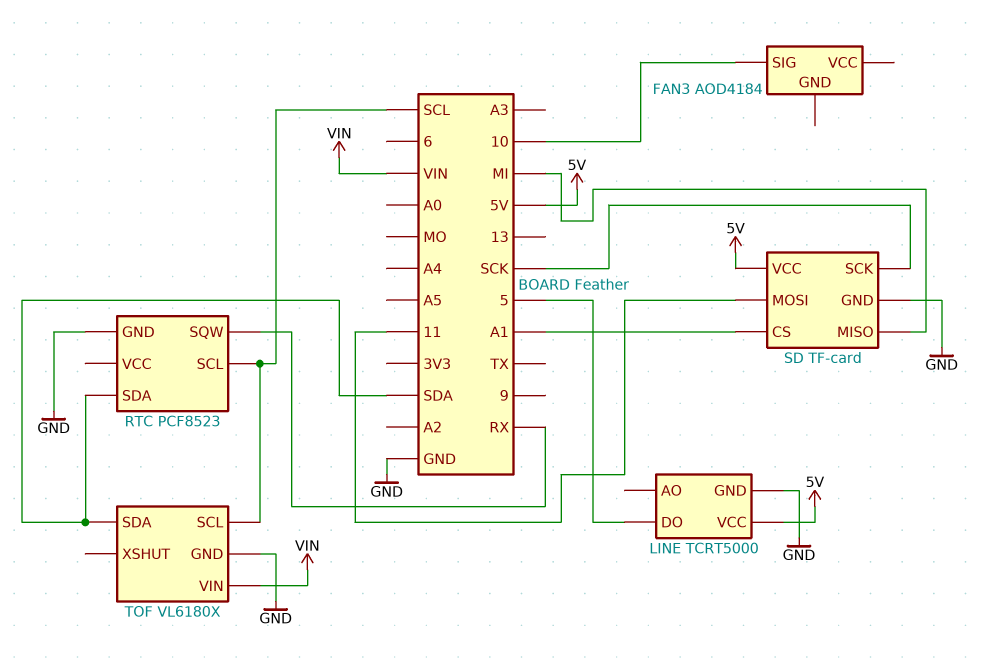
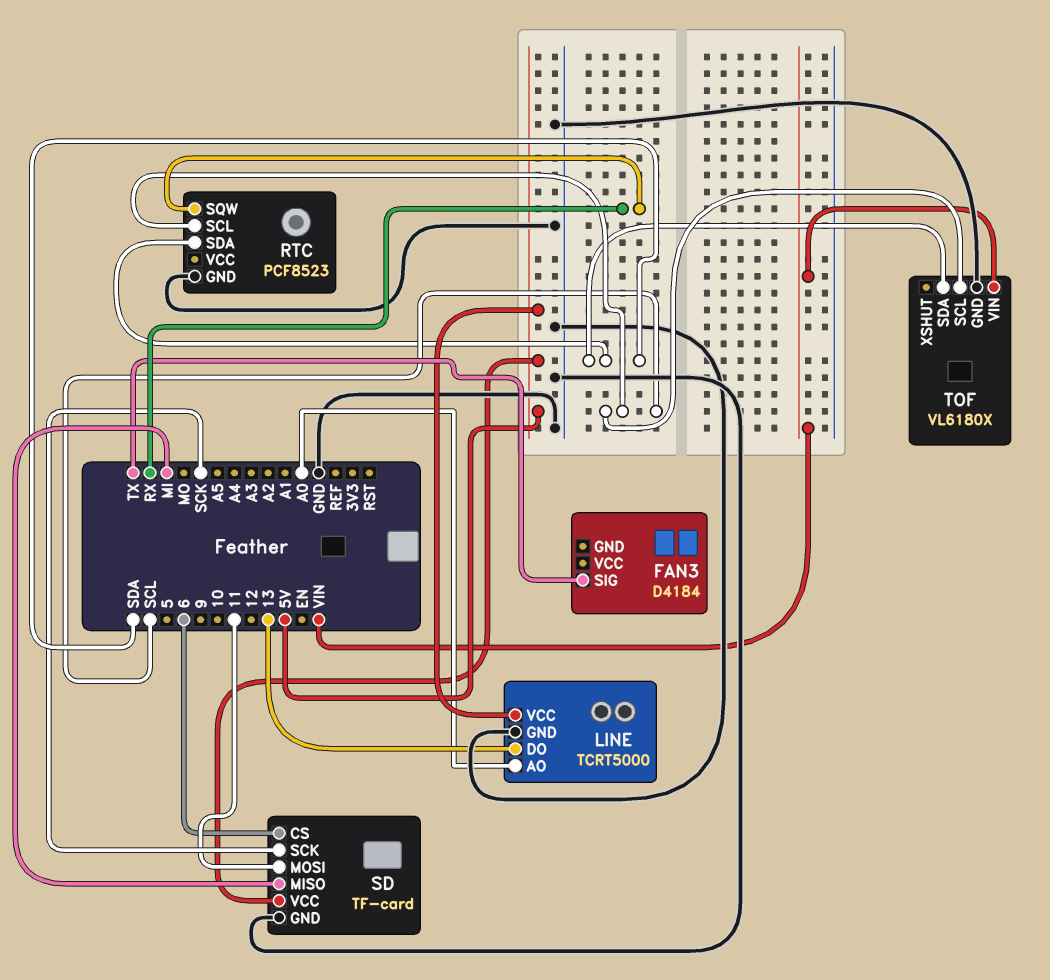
FAN3: AOD4184 -> D4184
FAN3 pin SIG: 10 -> TX
LINE pin AO: none -> A0
LINE pin DO: 5 -> 13
SD pin CS: A1 -> 6

